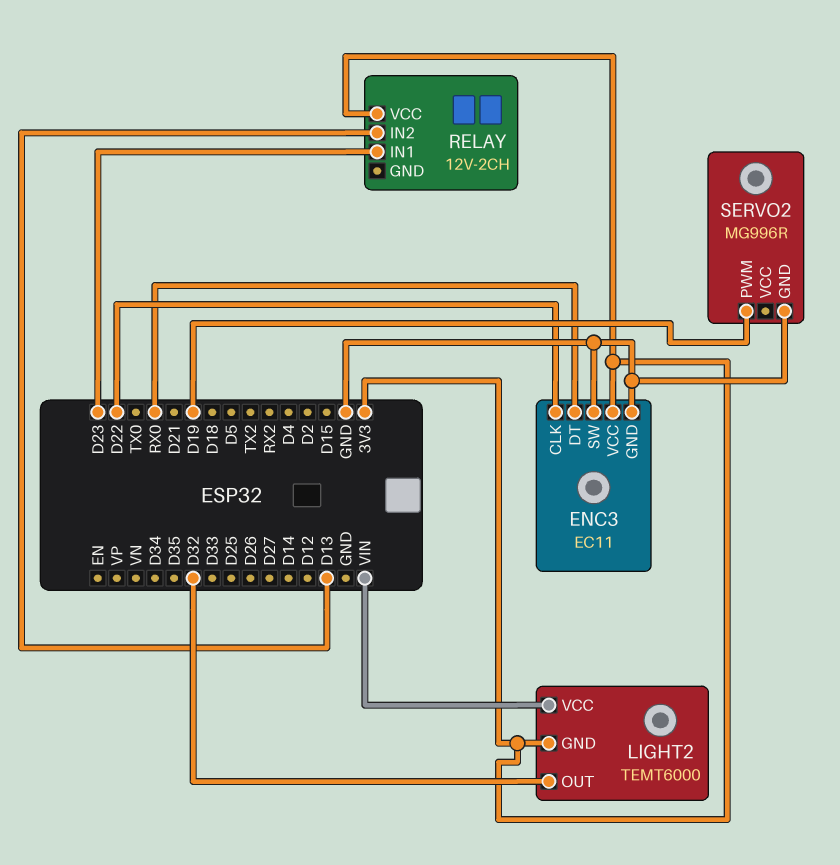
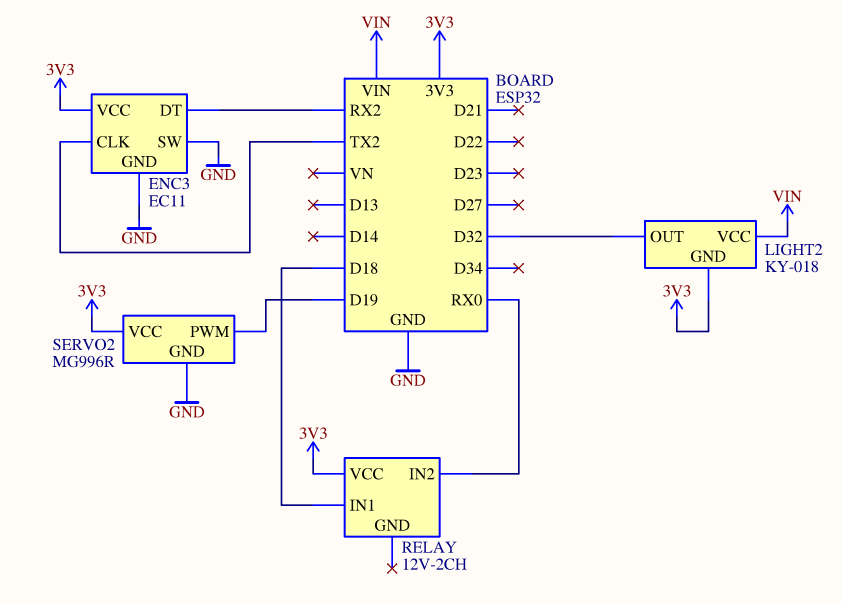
ENC3 pin CLK: D22 -> TX2
ENC3 pin DT: RX0 -> RX2
LIGHT2: TEMT6000 -> KY-018
RELAY pin IN1: D23 -> D18
RELAY pin IN2: D13 -> RX0
SERVO2 pin VCC: none -> 3V3

